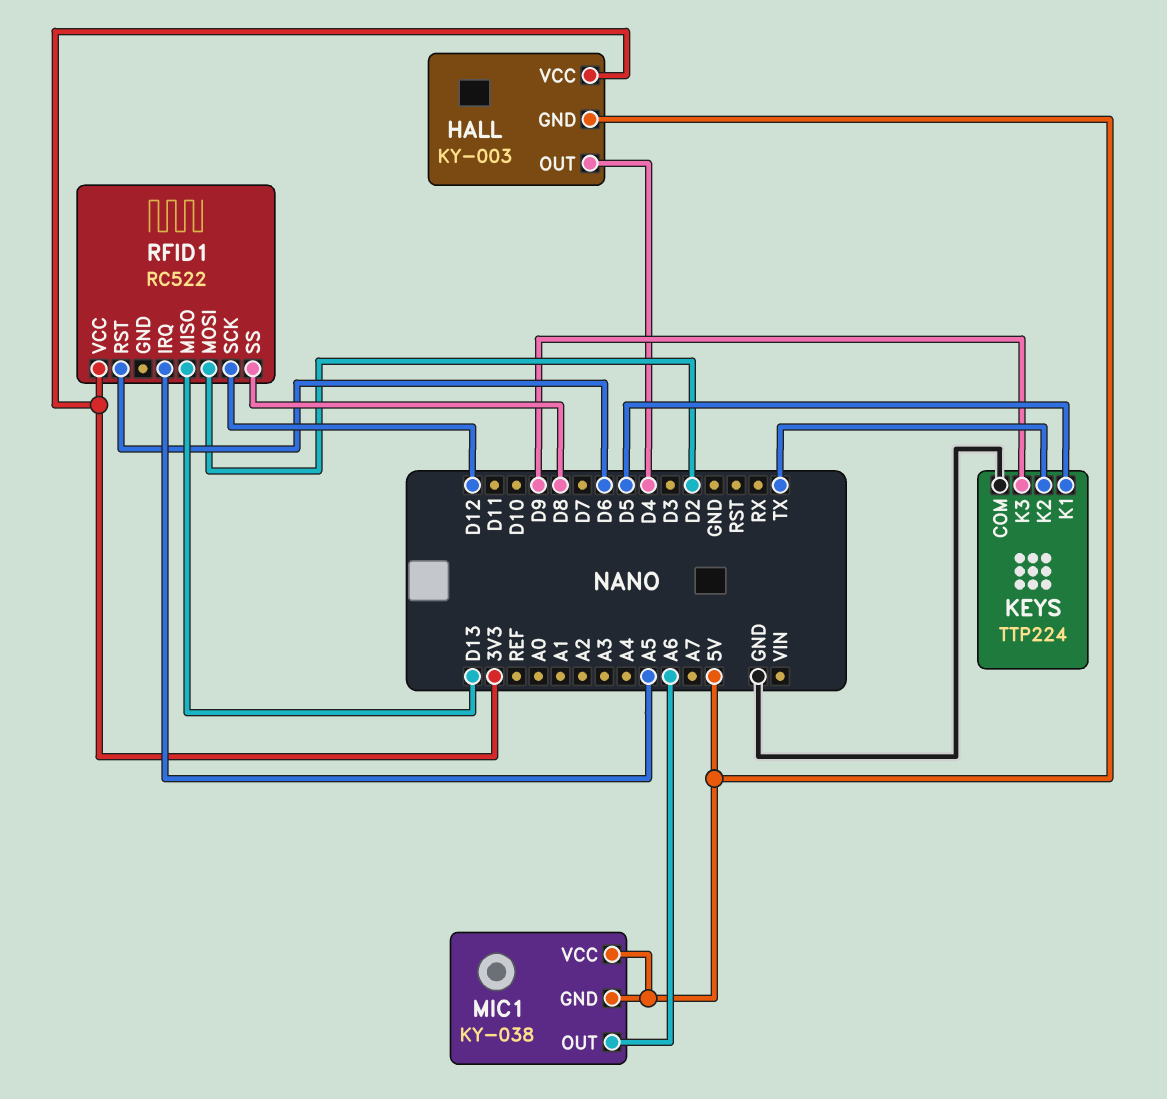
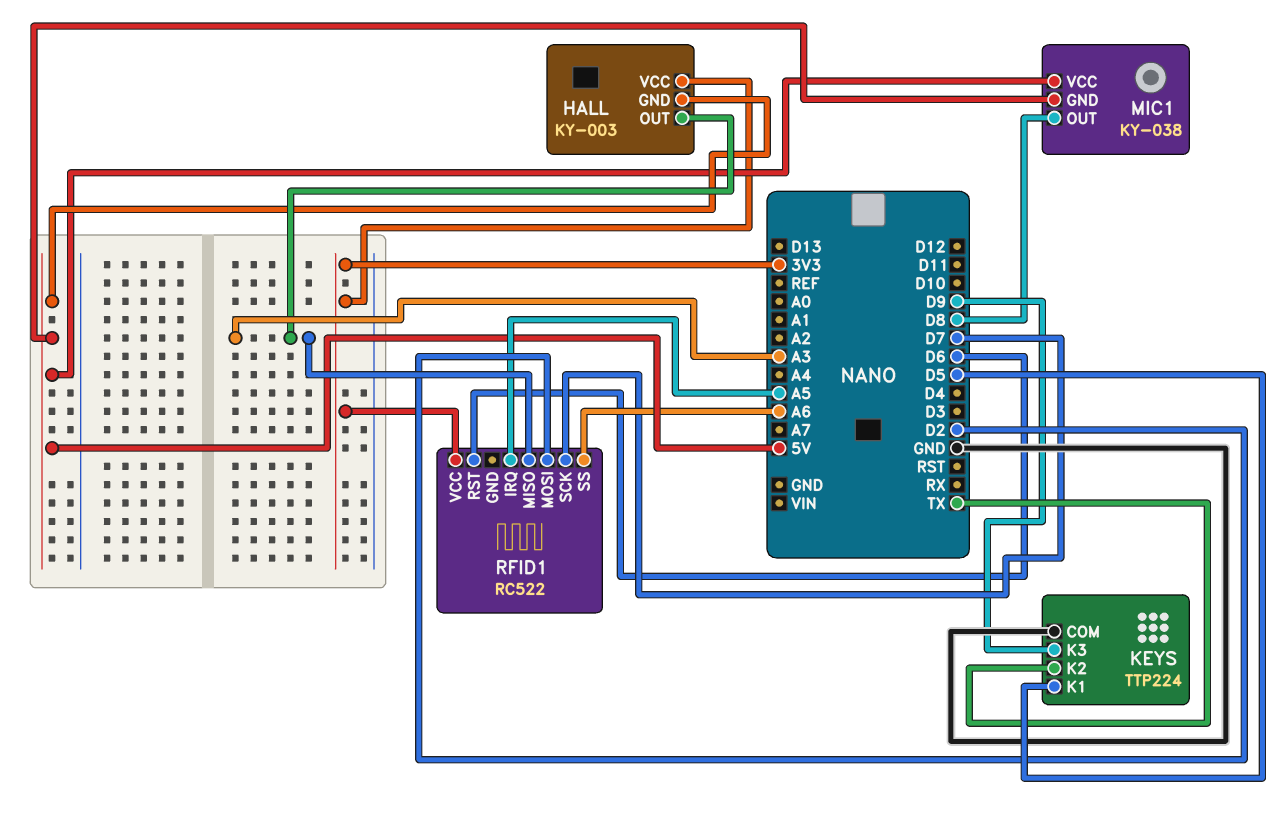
HALL pin OUT: D4 -> A3
MIC1 pin OUT: A6 -> D8
RFID1 pin MISO: D13 -> A3
RFID1 pin SCK: D12 -> D7
RFID1 pin SS: D8 -> A6

